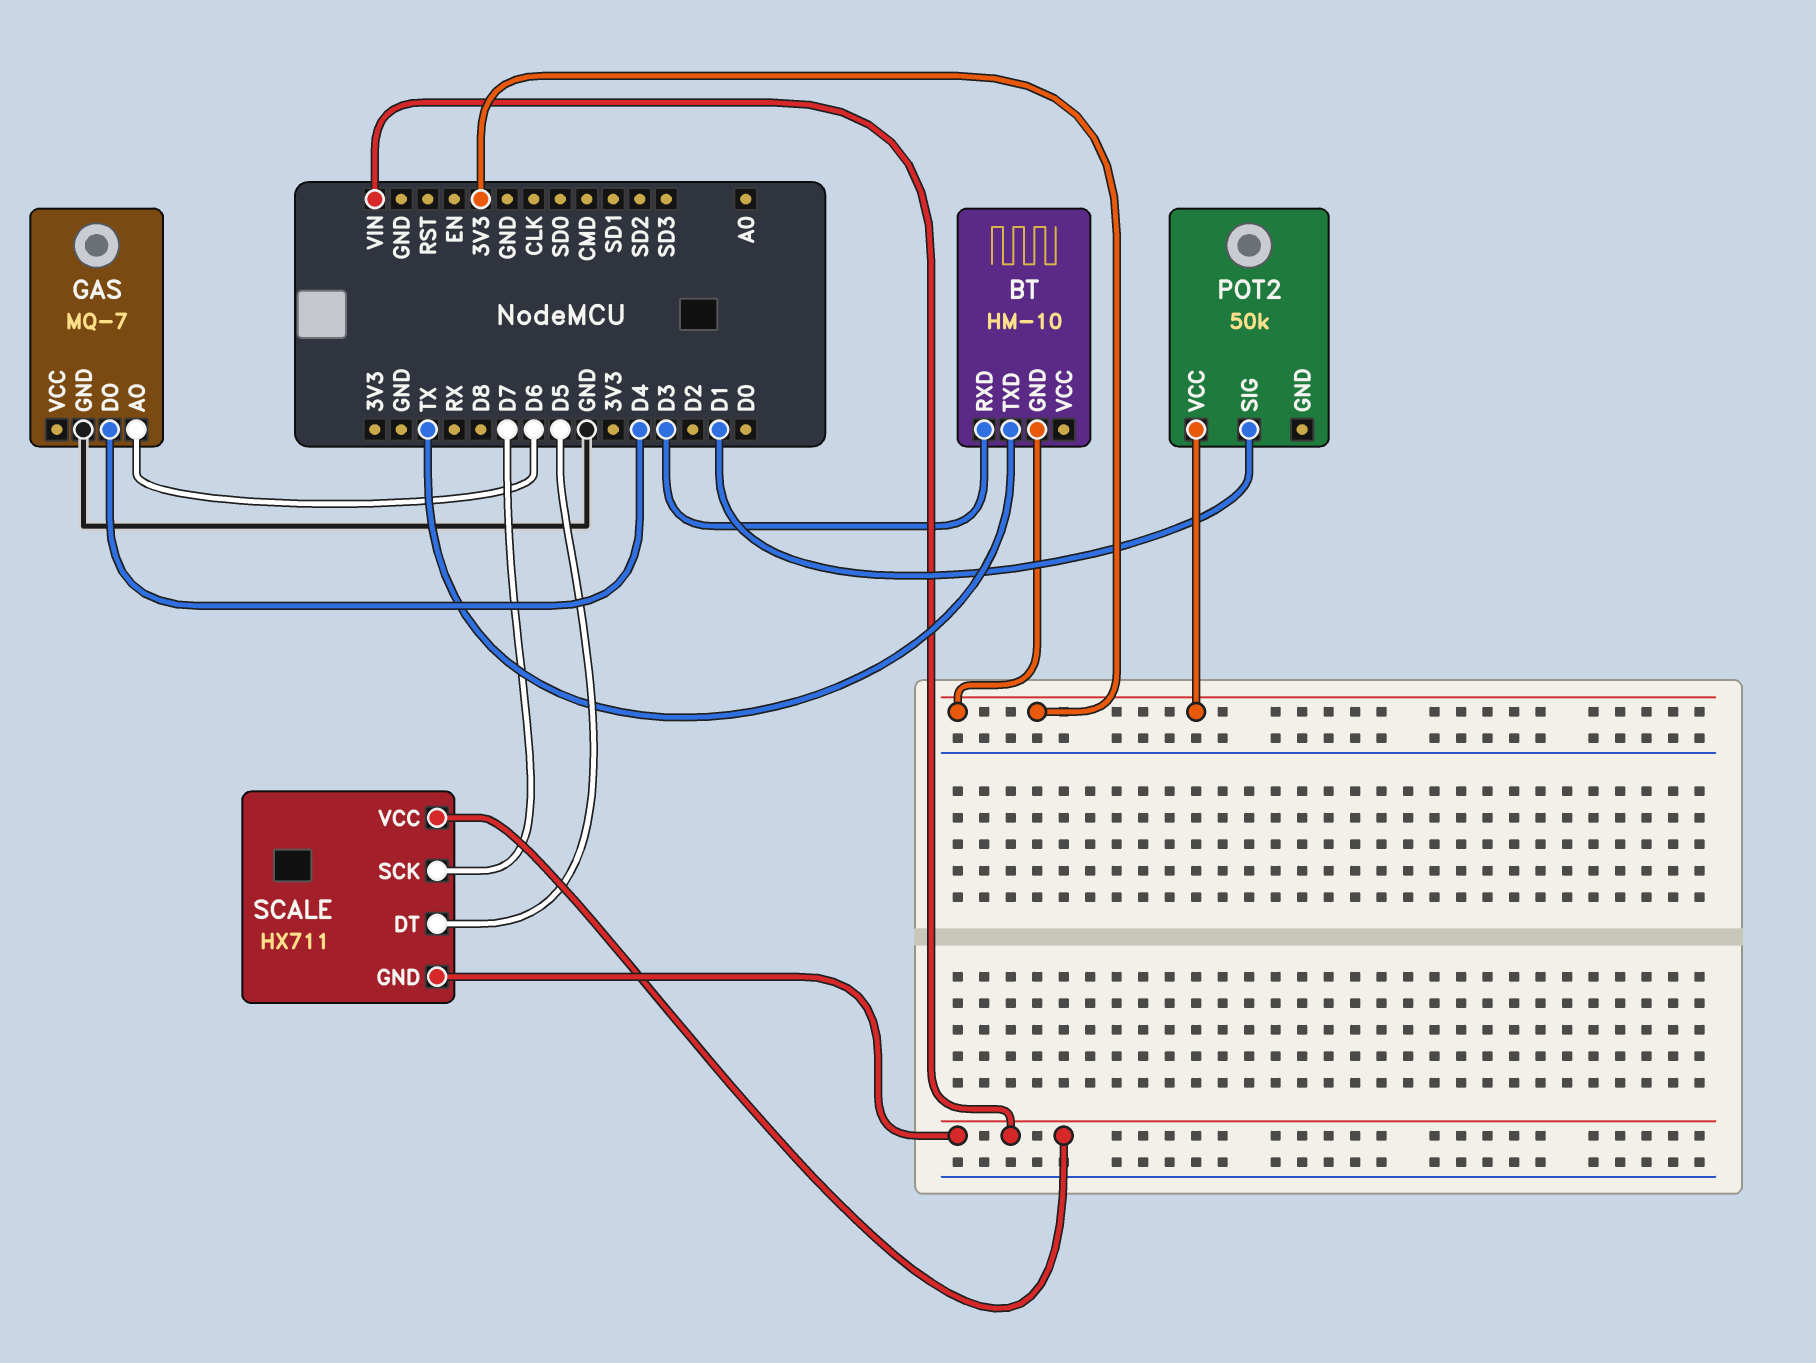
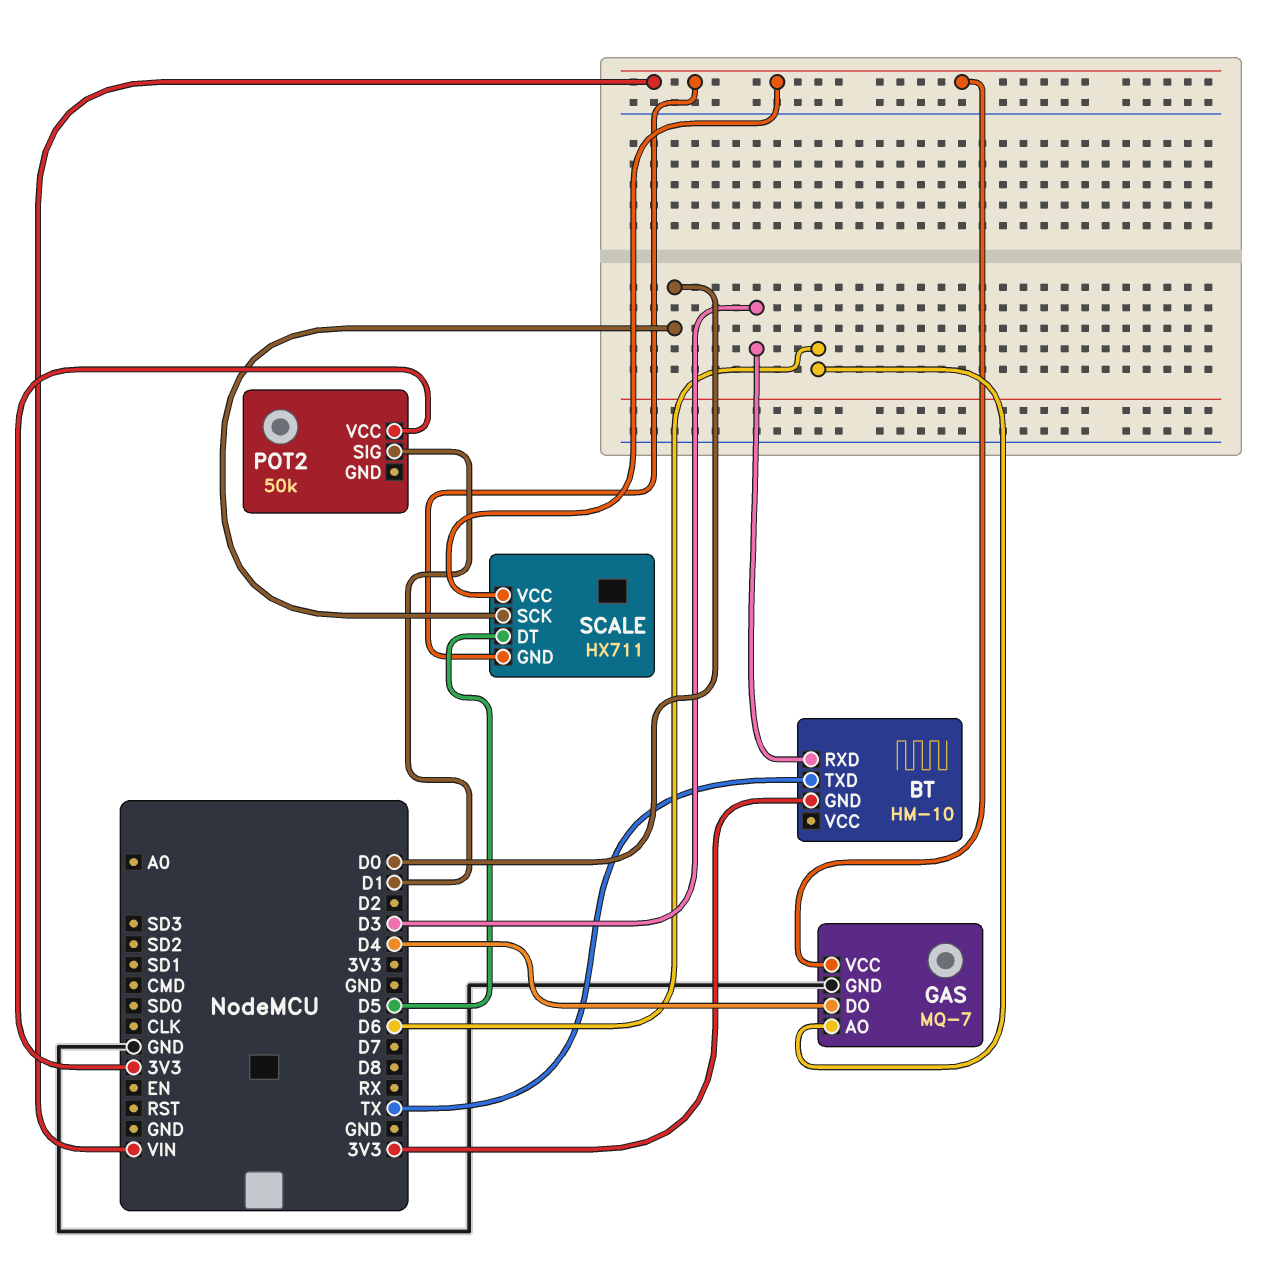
GAS pin VCC: none -> VIN
SCALE pin SCK: D7 -> D0

